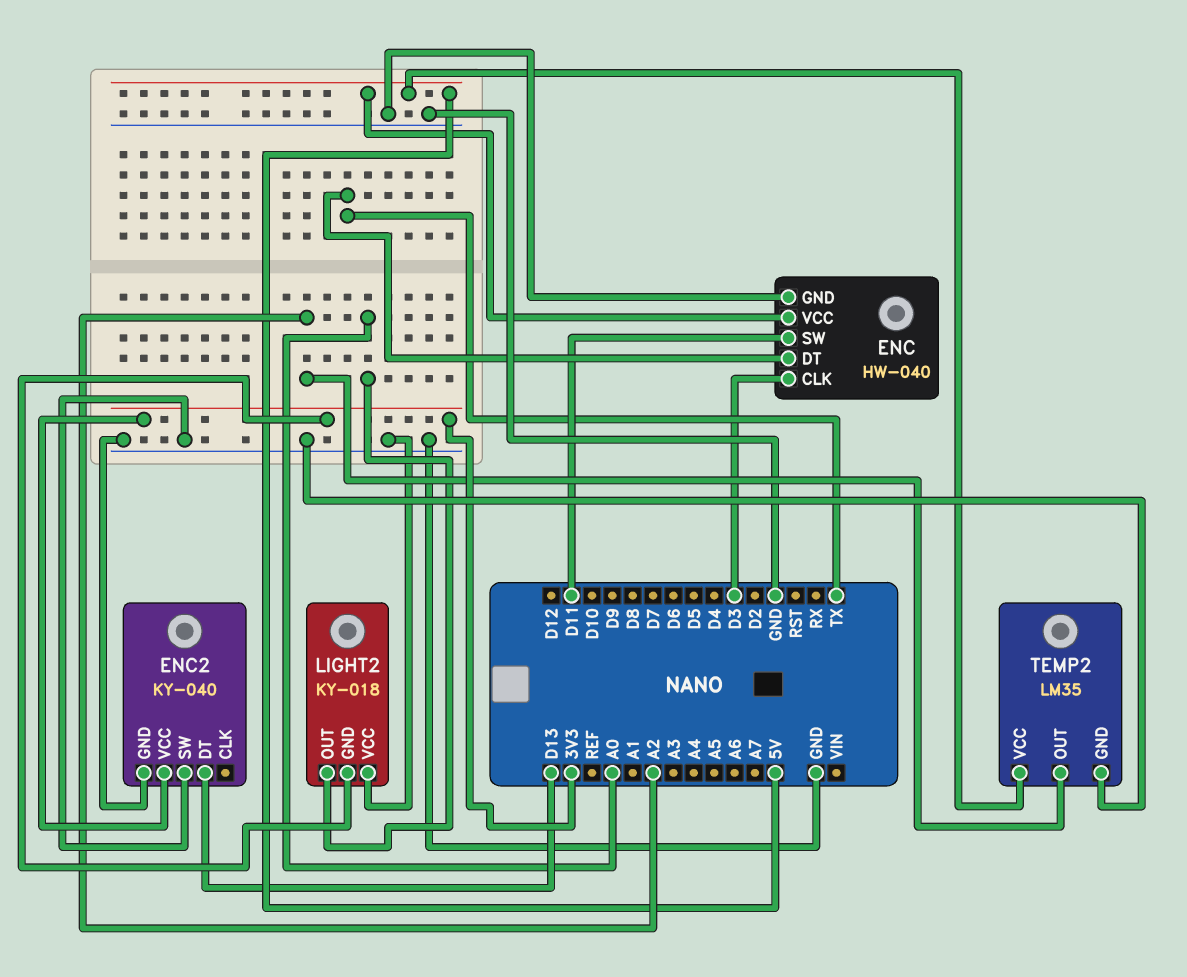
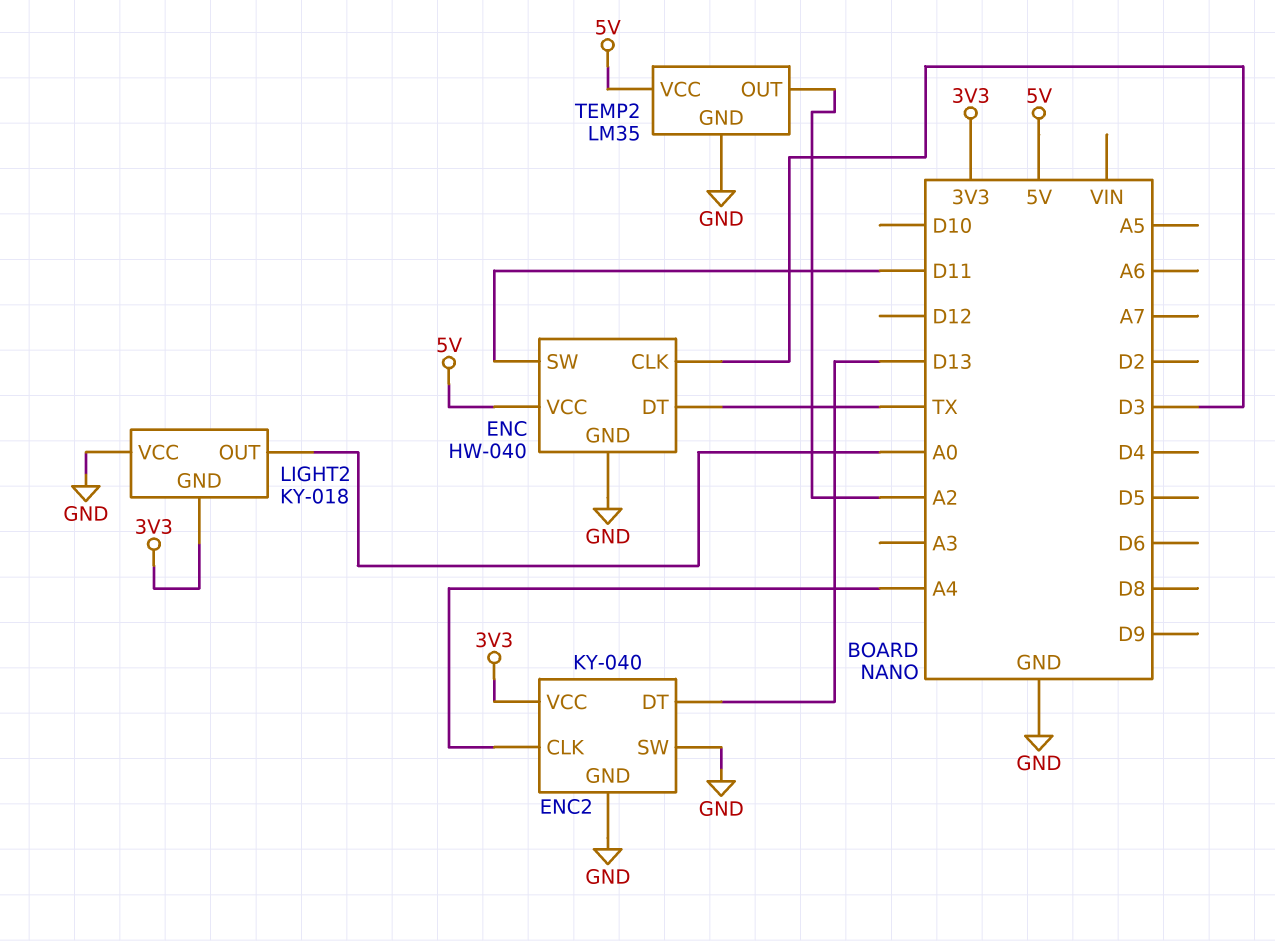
ENC2 pin CLK: none -> A4

